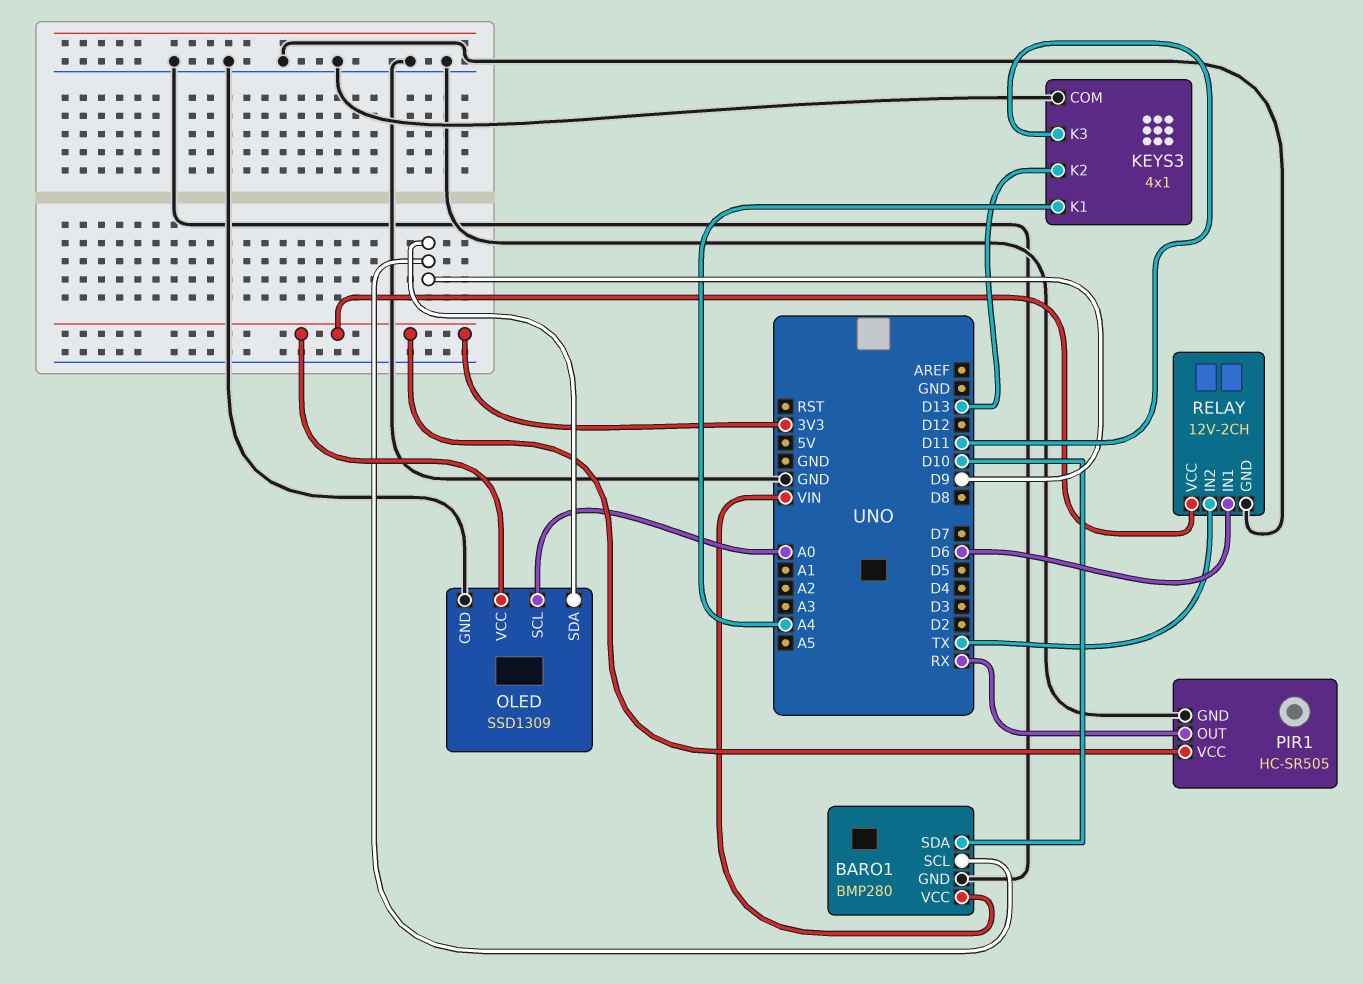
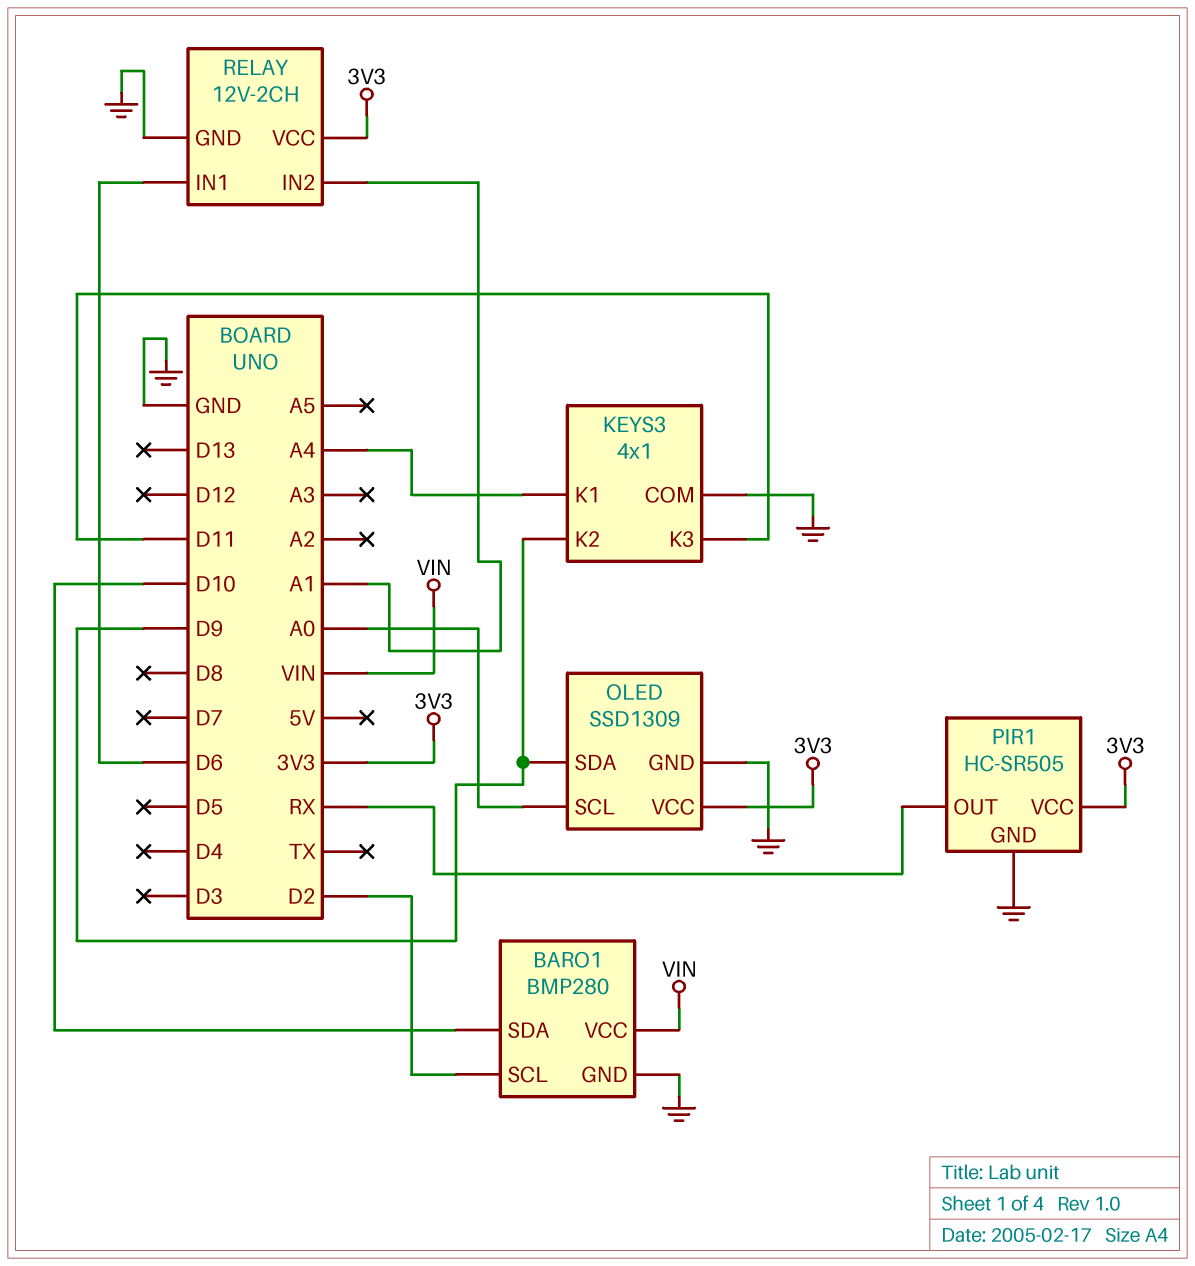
BARO1 pin SCL: D9 -> D2
KEYS3 pin K2: D13 -> D9
RELAY pin IN2: TX -> A1

